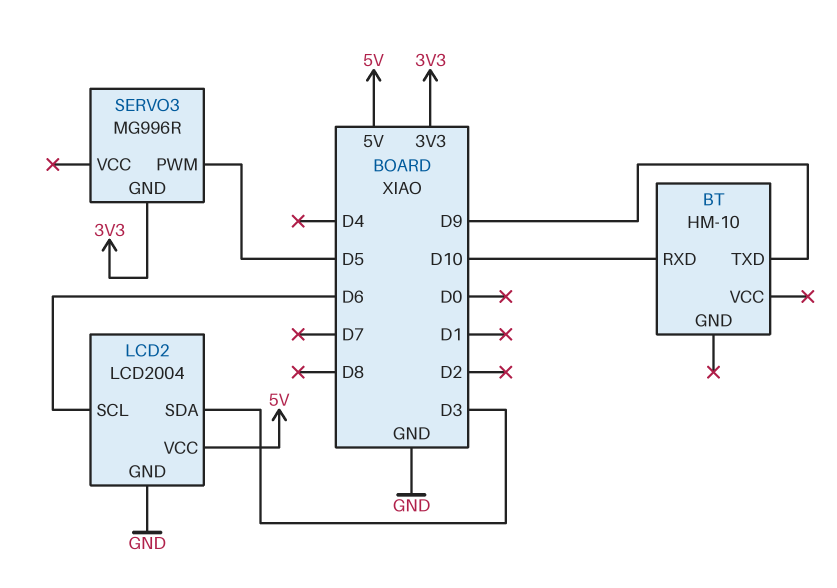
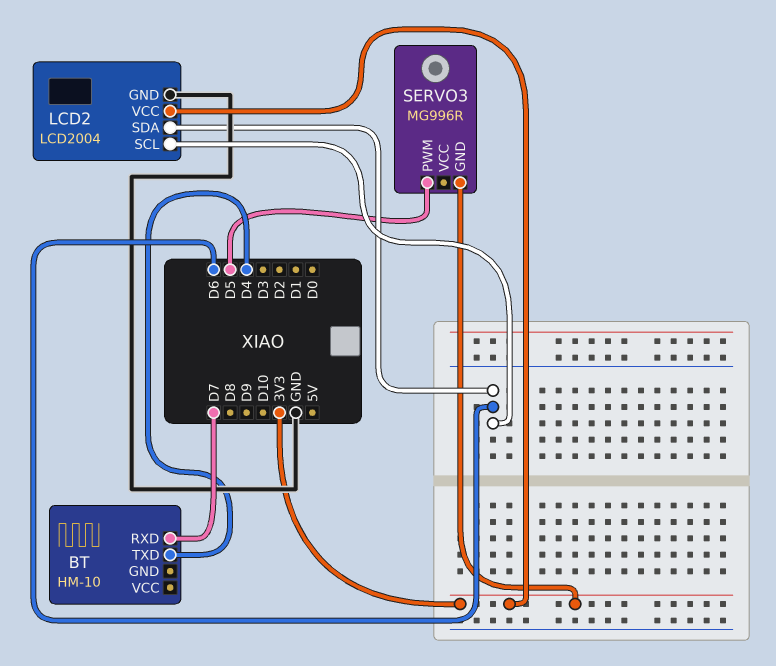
BT pin RXD: D10 -> D7
BT pin TXD: D9 -> D4
LCD2 pin SDA: D3 -> D6
LCD2 pin VCC: 5V -> 3V3

